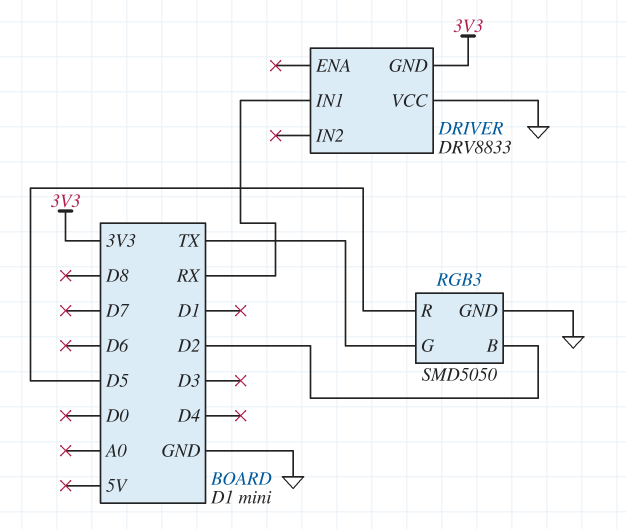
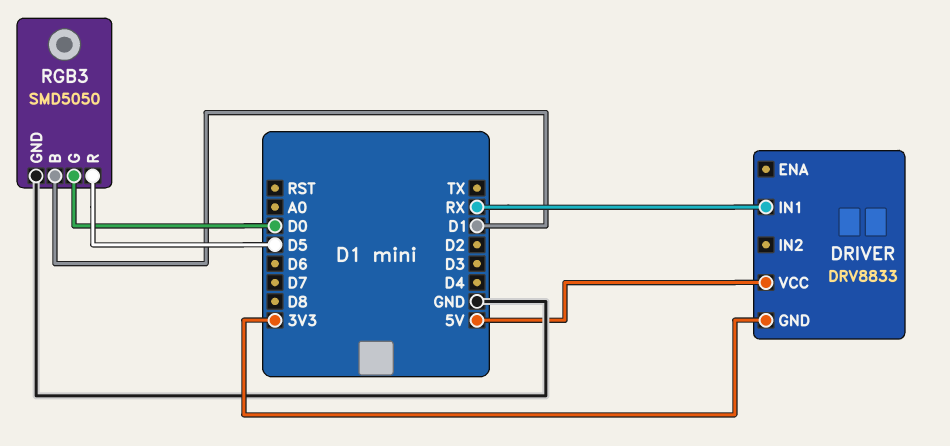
DRIVER pin VCC: GND -> 5V
RGB3 pin B: D2 -> D1
RGB3 pin G: TX -> D0

